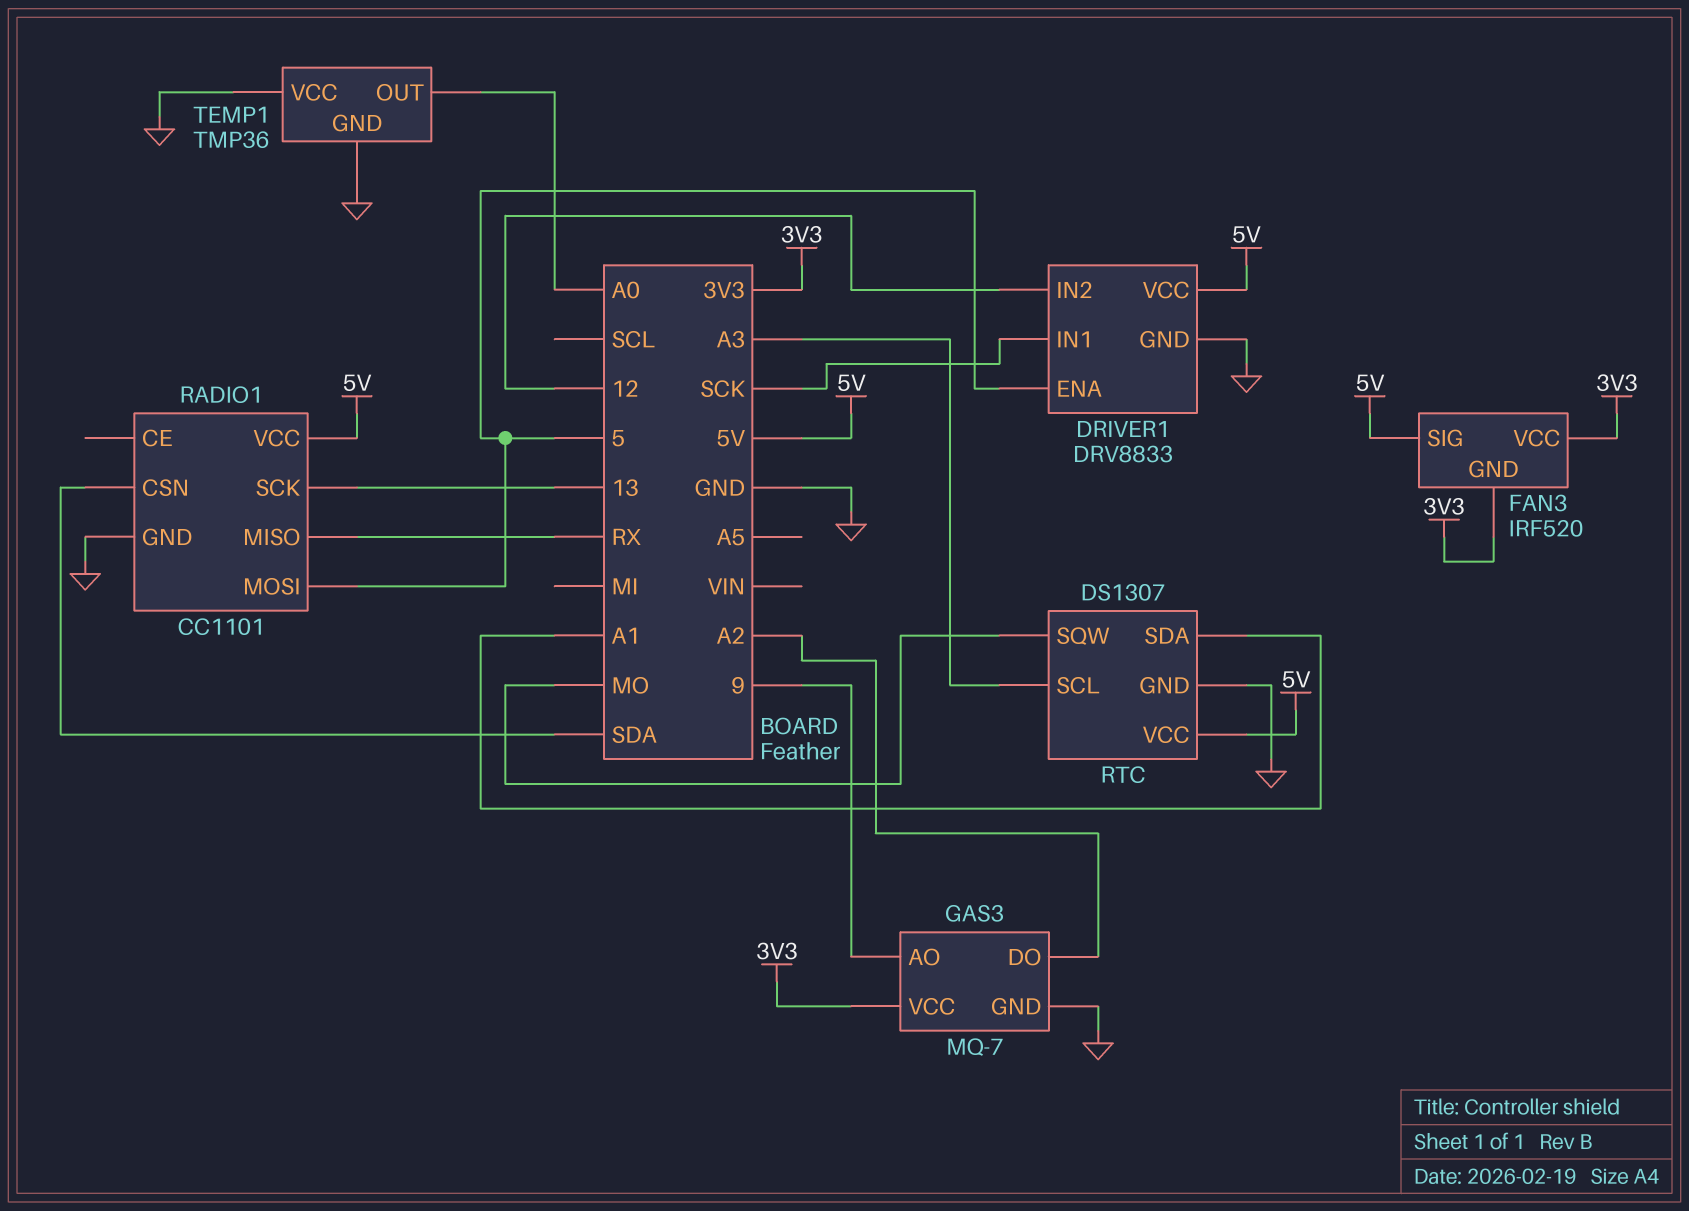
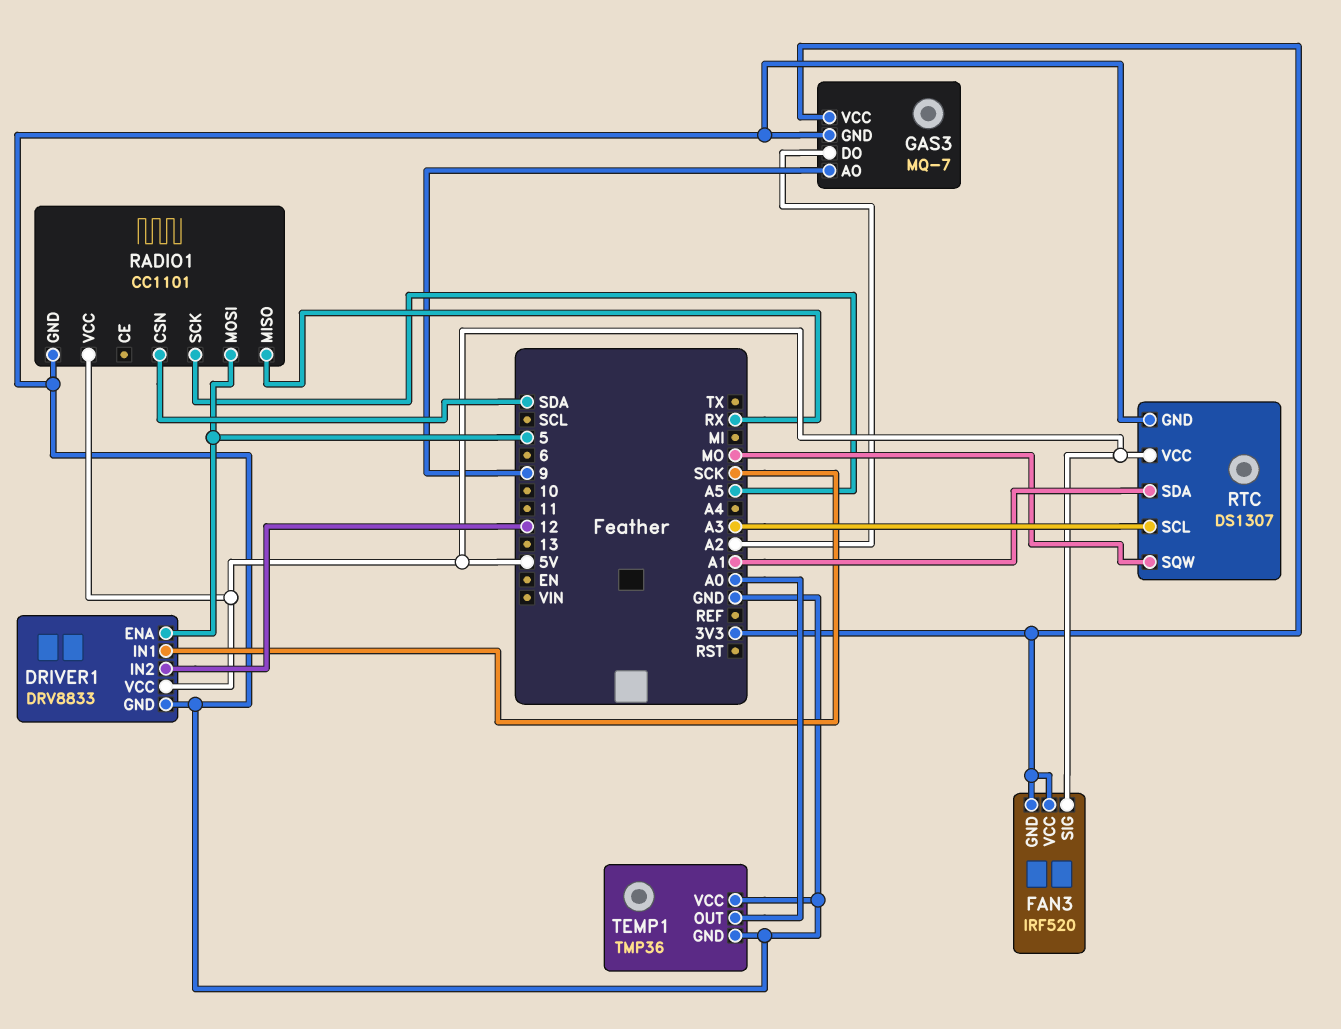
RADIO1 pin SCK: 13 -> A5

